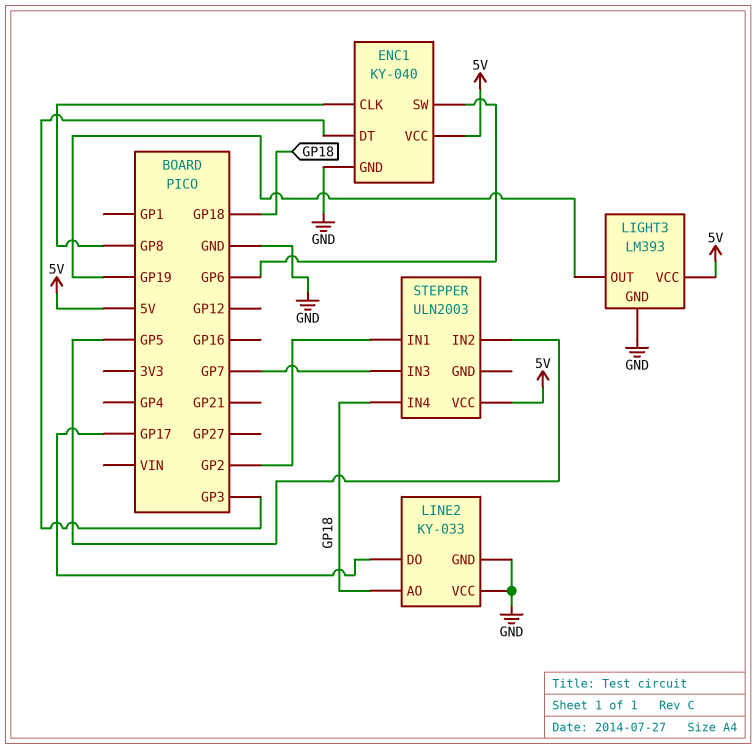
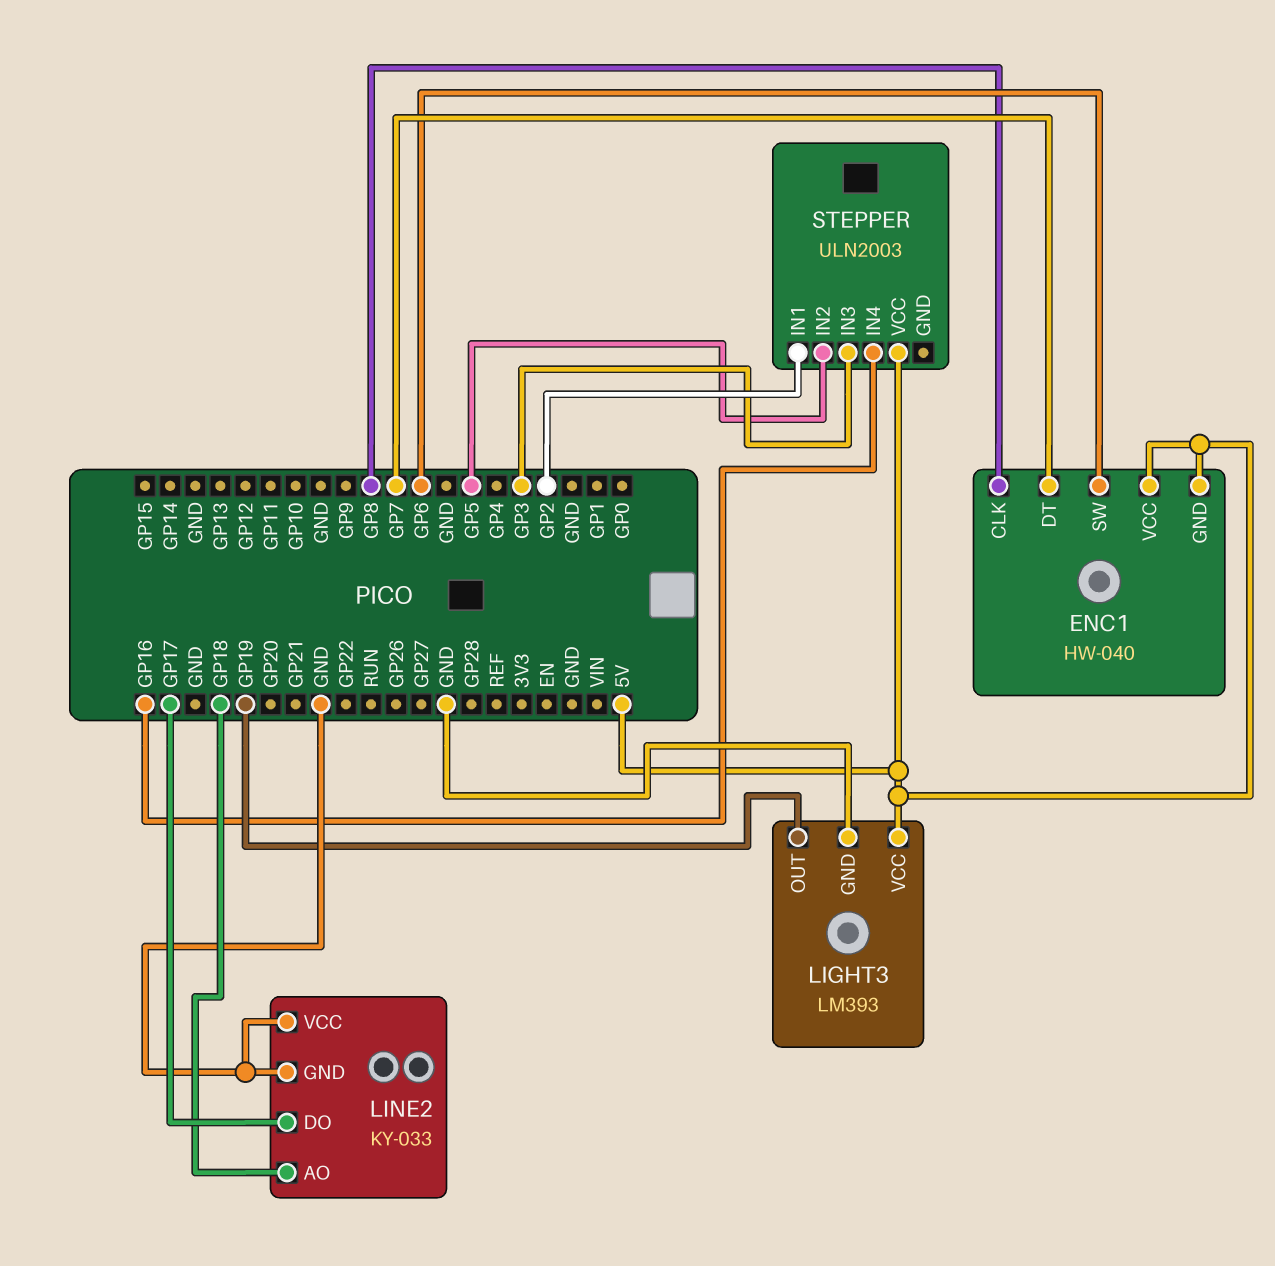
ENC1: KY-040 -> HW-040
ENC1 pin DT: GP3 -> GP7
ENC1 pin GND: GND -> 5V
STEPPER pin IN3: GP7 -> GP3
STEPPER pin IN4: GP18 -> GP16

